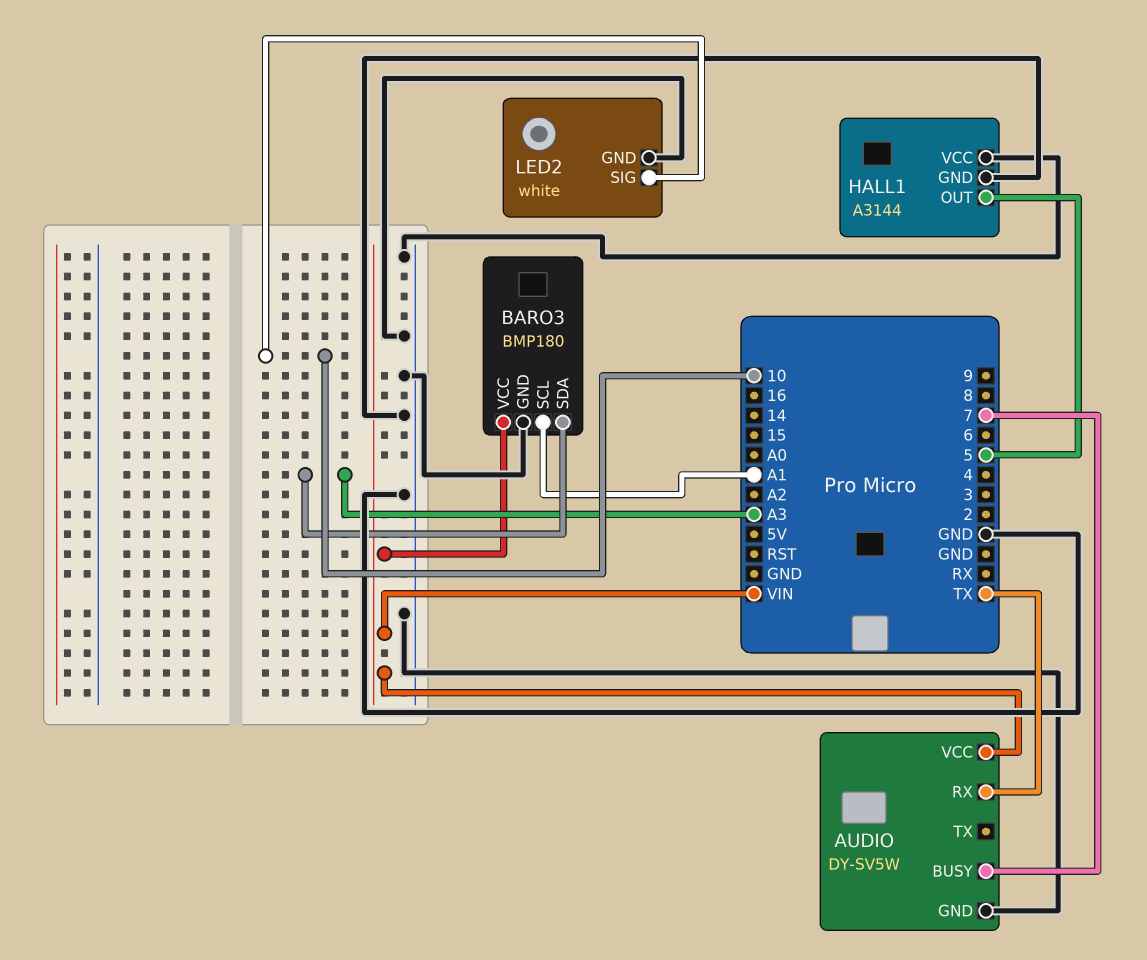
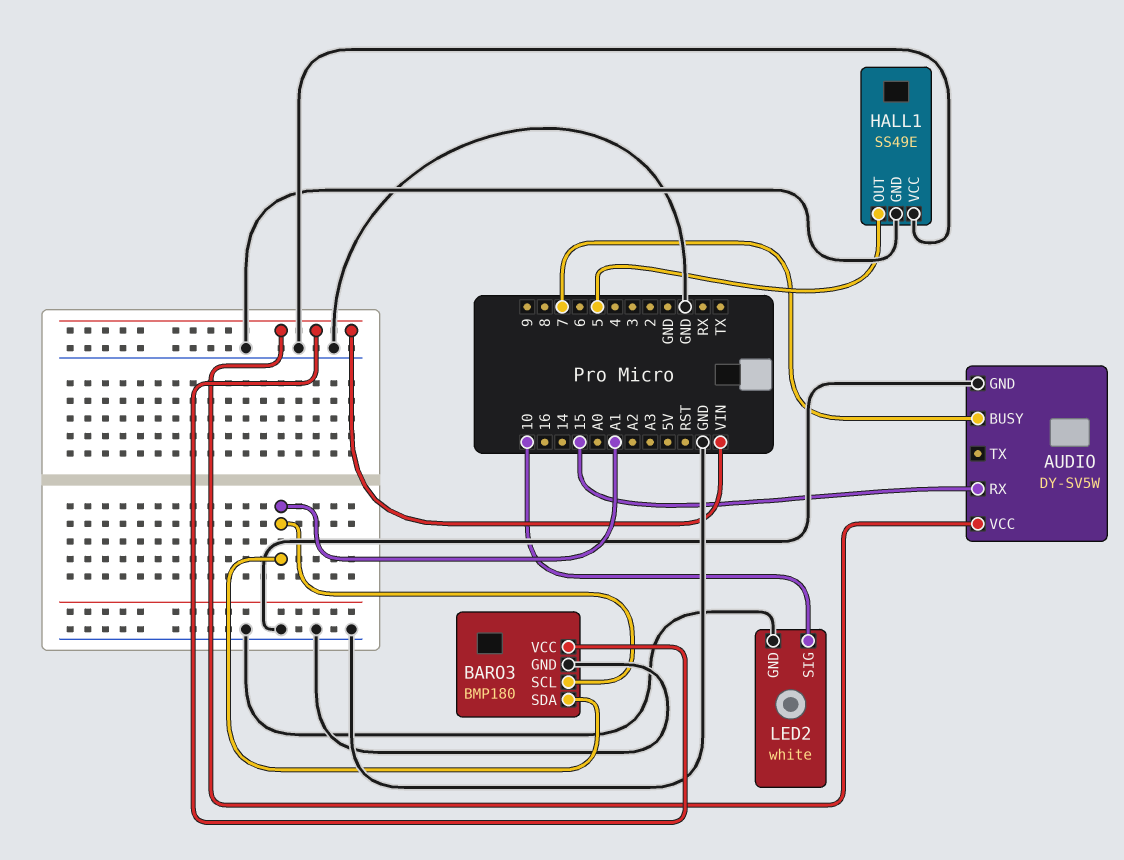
AUDIO pin RX: TX -> 15
BARO3 pin SDA: A3 -> A1
HALL1: A3144 -> SS49E

